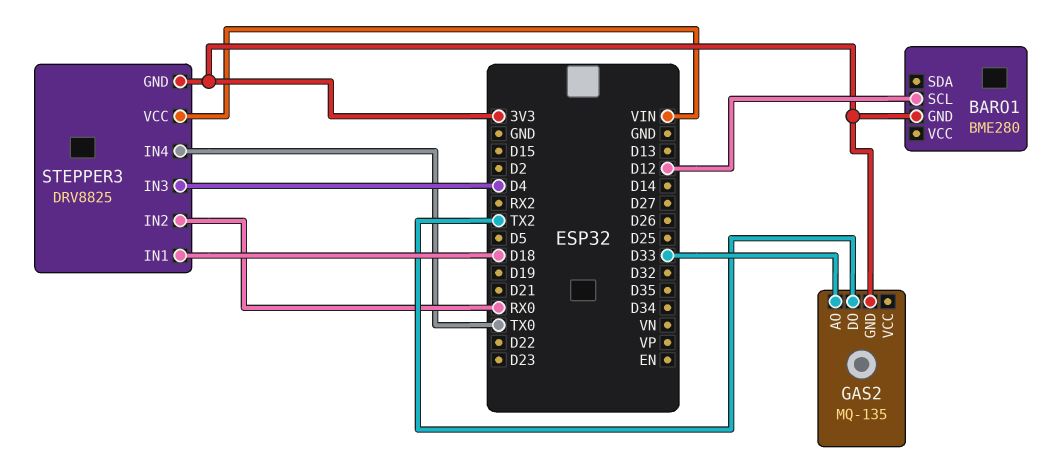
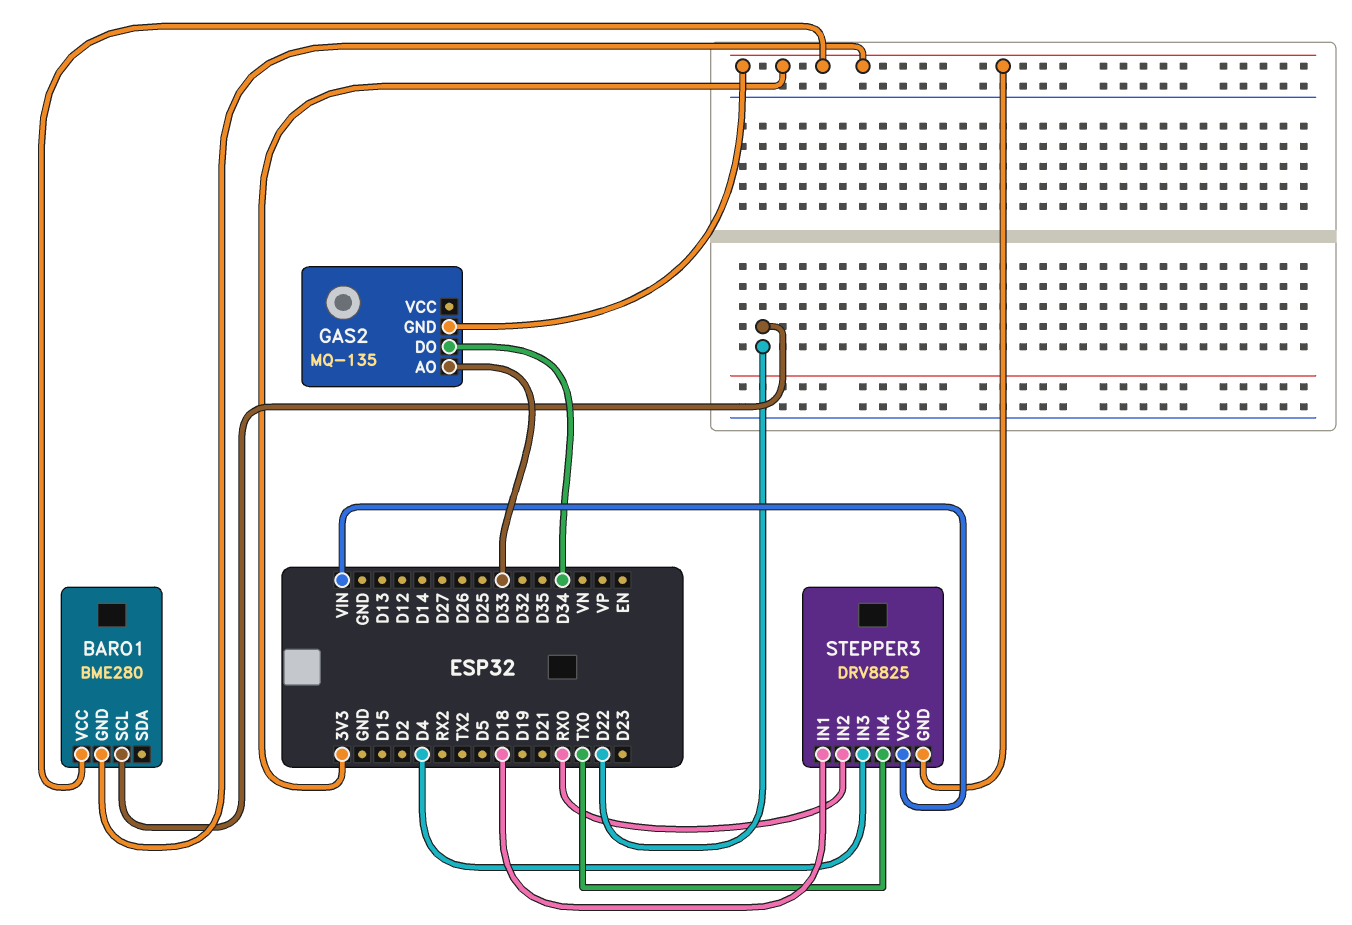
BARO1 pin SCL: D12 -> D22
BARO1 pin VCC: none -> 3V3
GAS2 pin DO: TX2 -> D34

